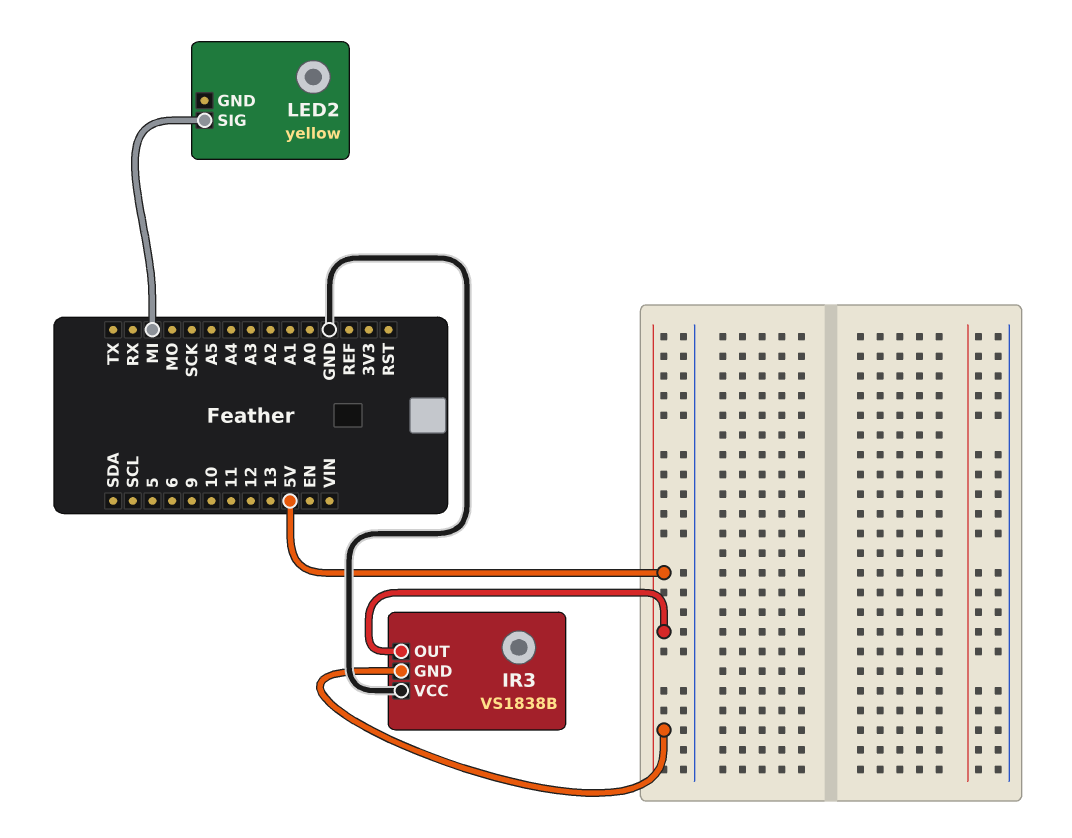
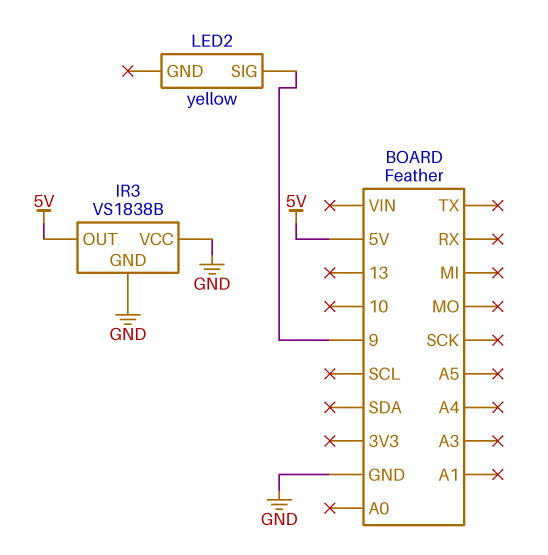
IR3 pin GND: 5V -> GND
LED2 pin SIG: MI -> 9

